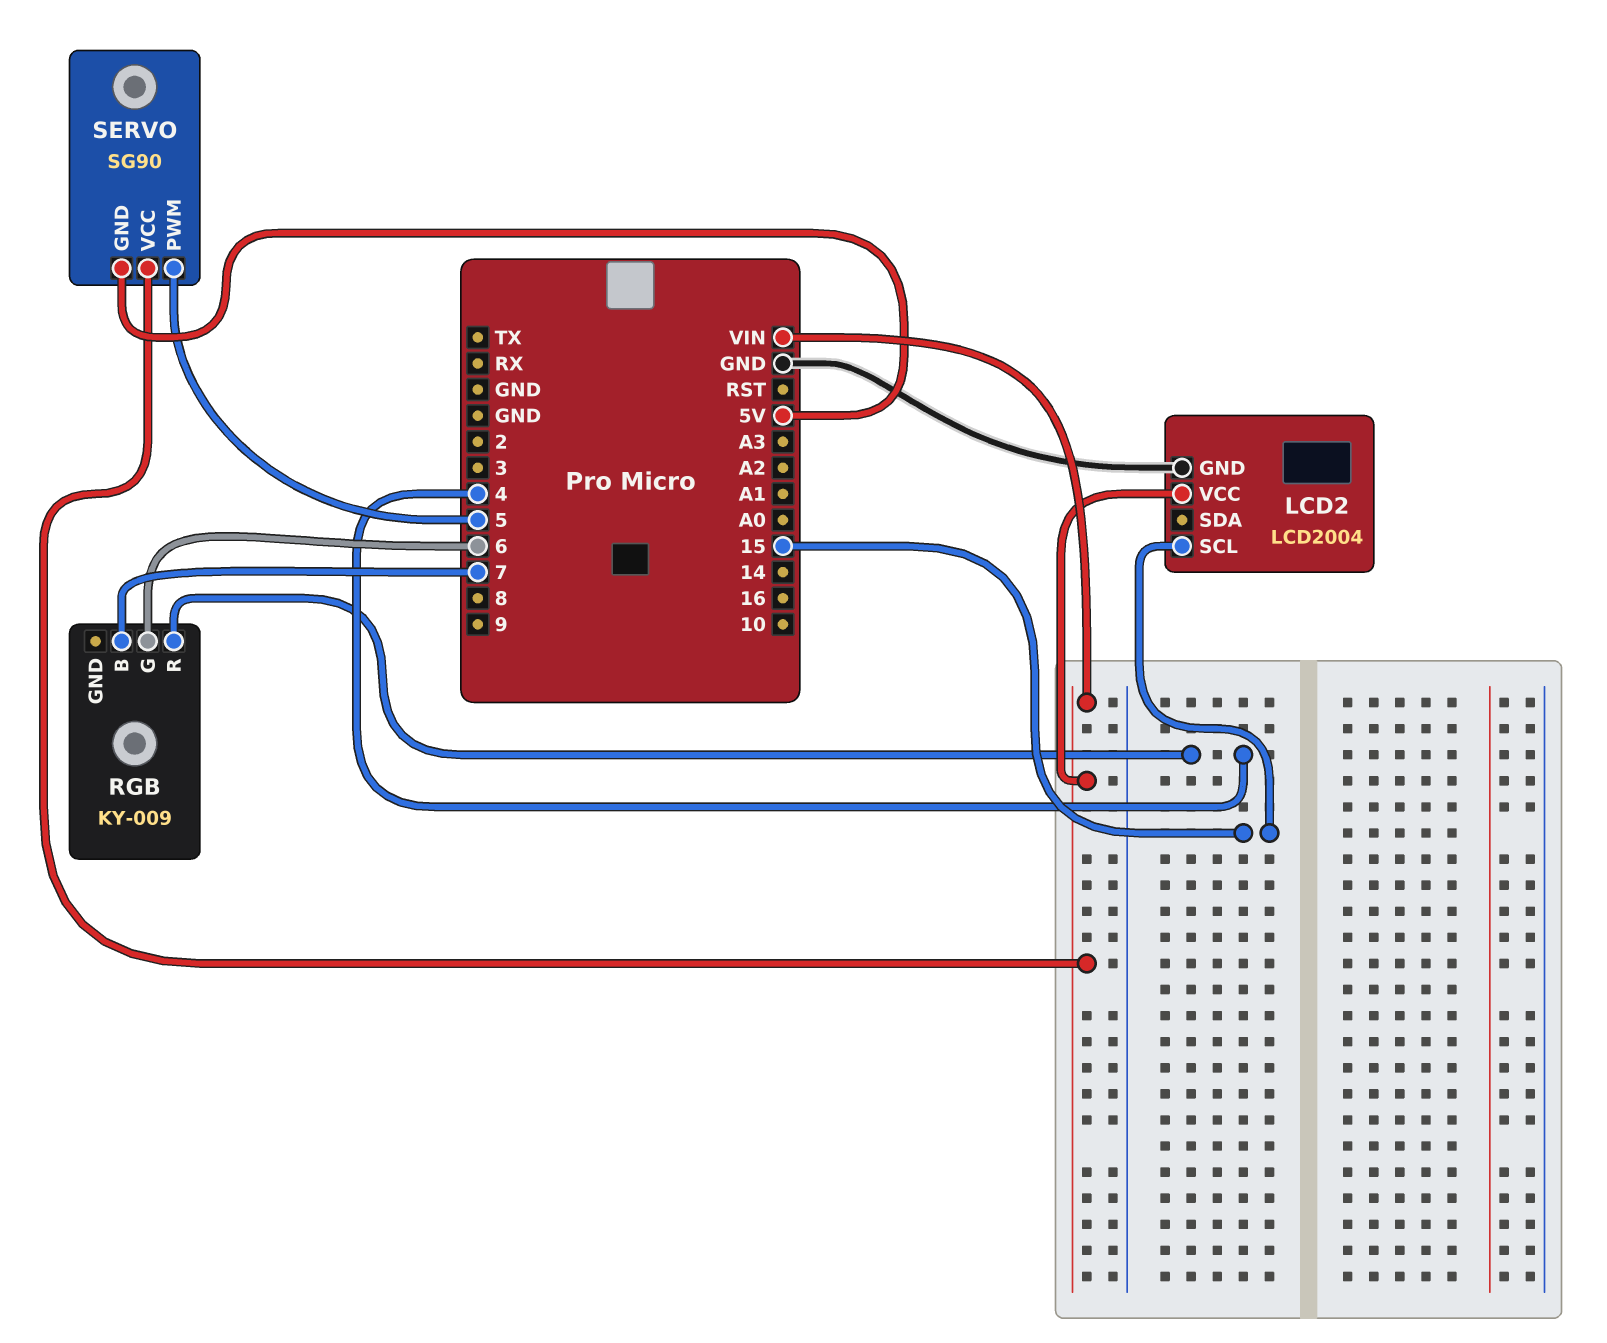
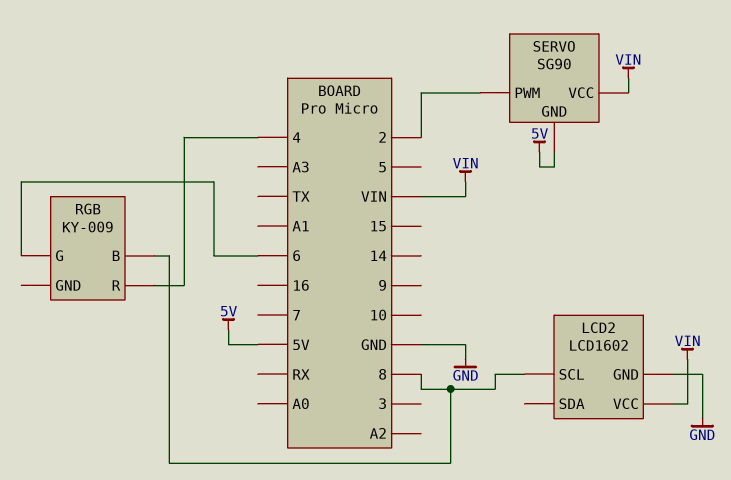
LCD2: LCD2004 -> LCD1602
LCD2 pin SCL: 15 -> 8
RGB pin B: 7 -> 8
SERVO pin PWM: 5 -> 2

